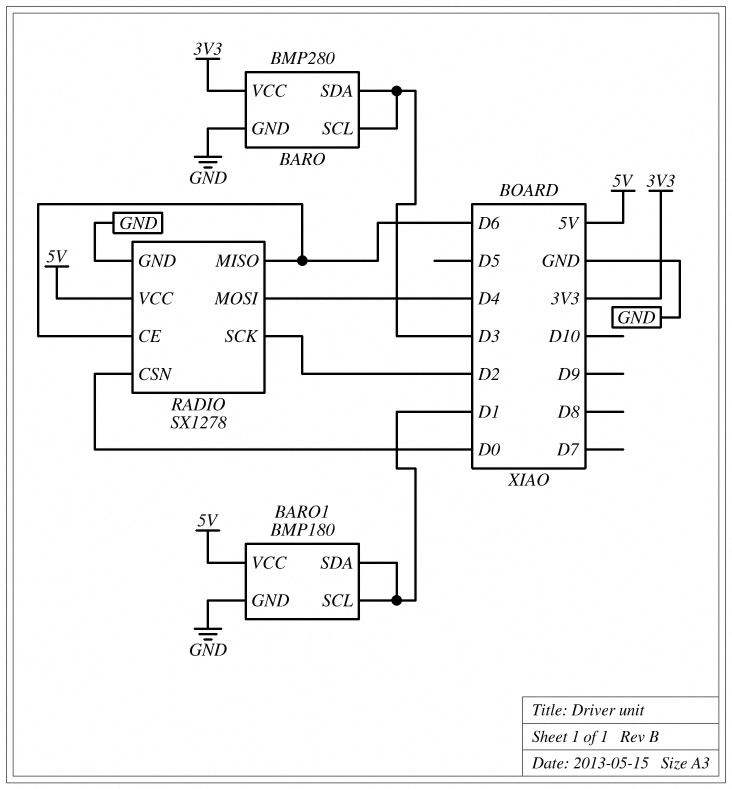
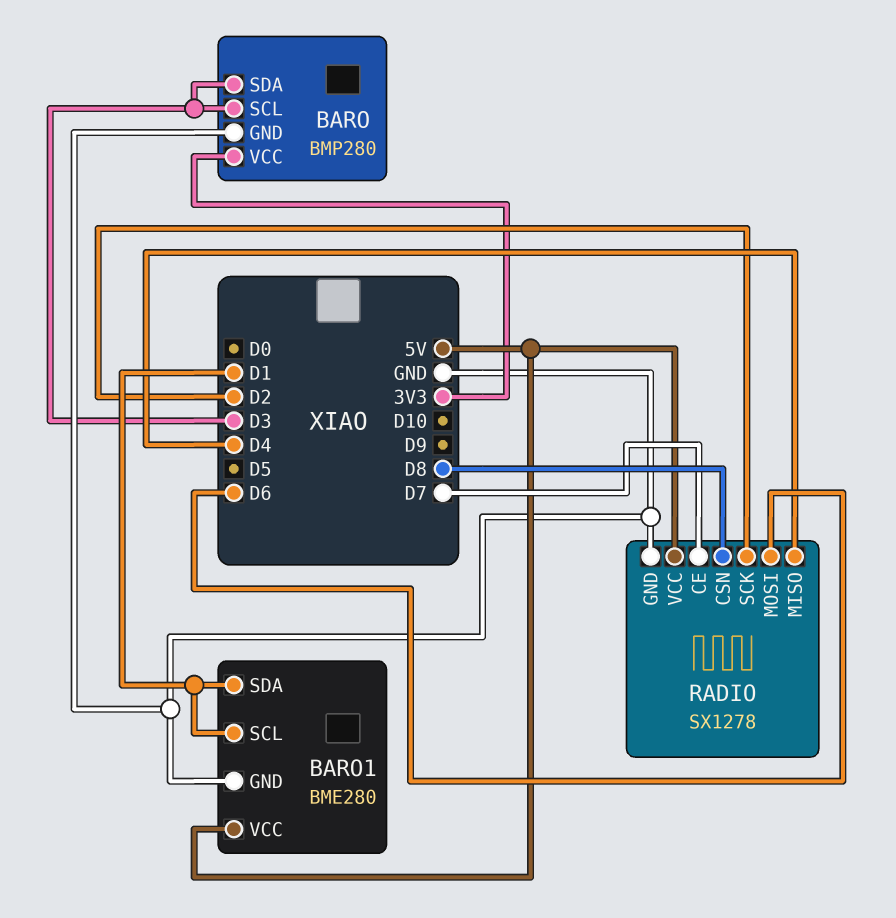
BARO1: BMP180 -> BME280
RADIO pin CE: D6 -> D7
RADIO pin CSN: D0 -> D8
RADIO pin MISO: D6 -> D4
RADIO pin MOSI: D4 -> D6

